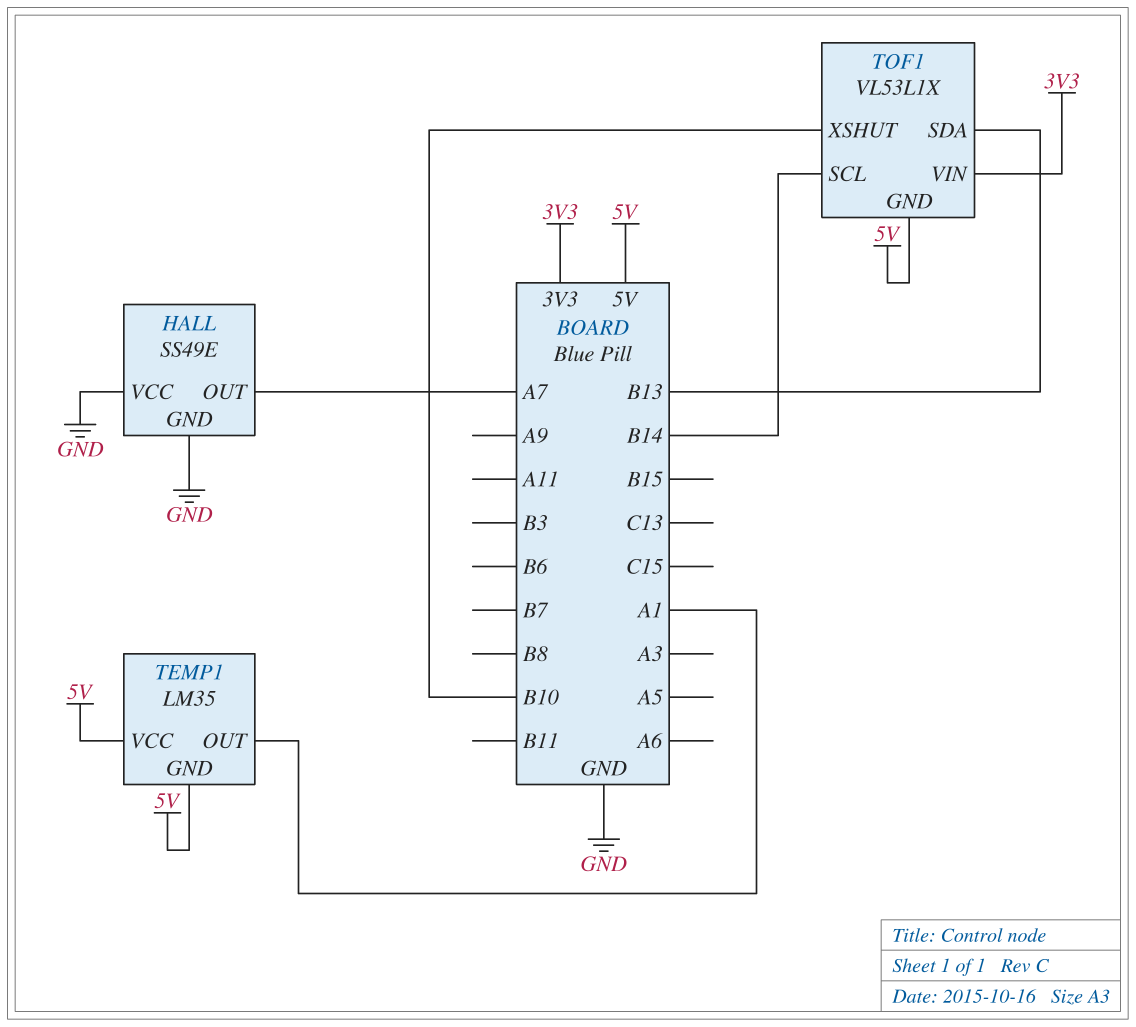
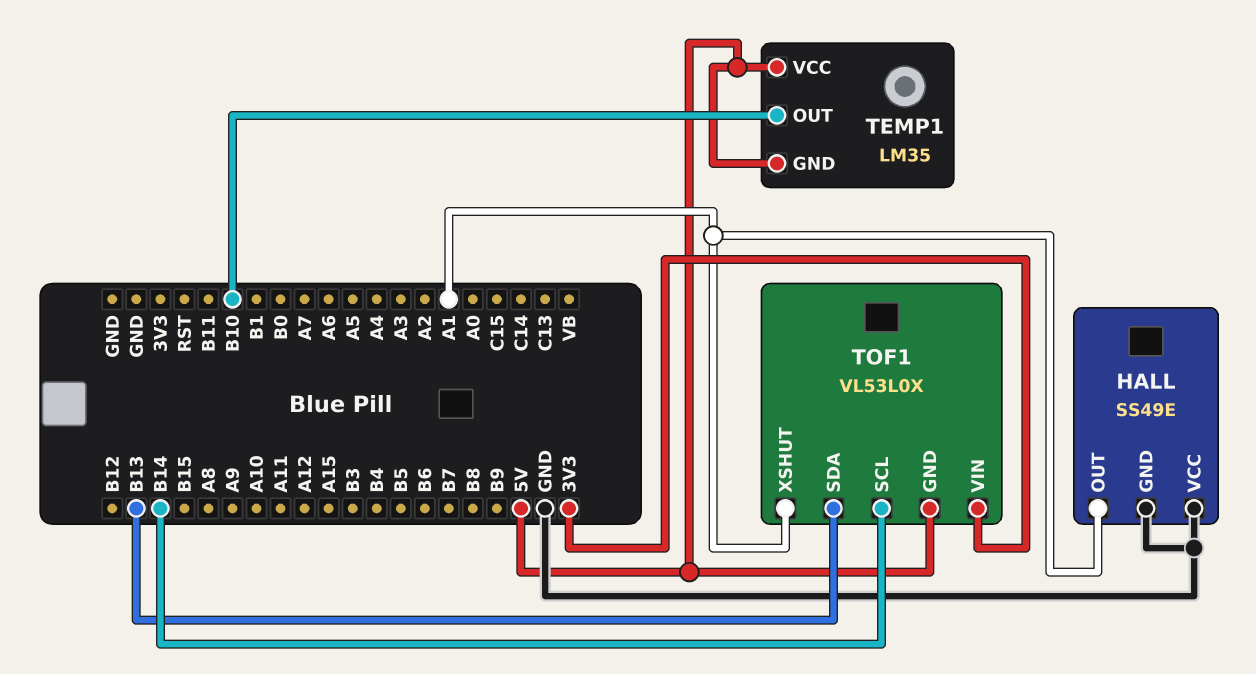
HALL pin OUT: A7 -> A1
TEMP1 pin OUT: A1 -> B10
TOF1: VL53L1X -> VL53L0X
TOF1 pin XSHUT: B10 -> A1

